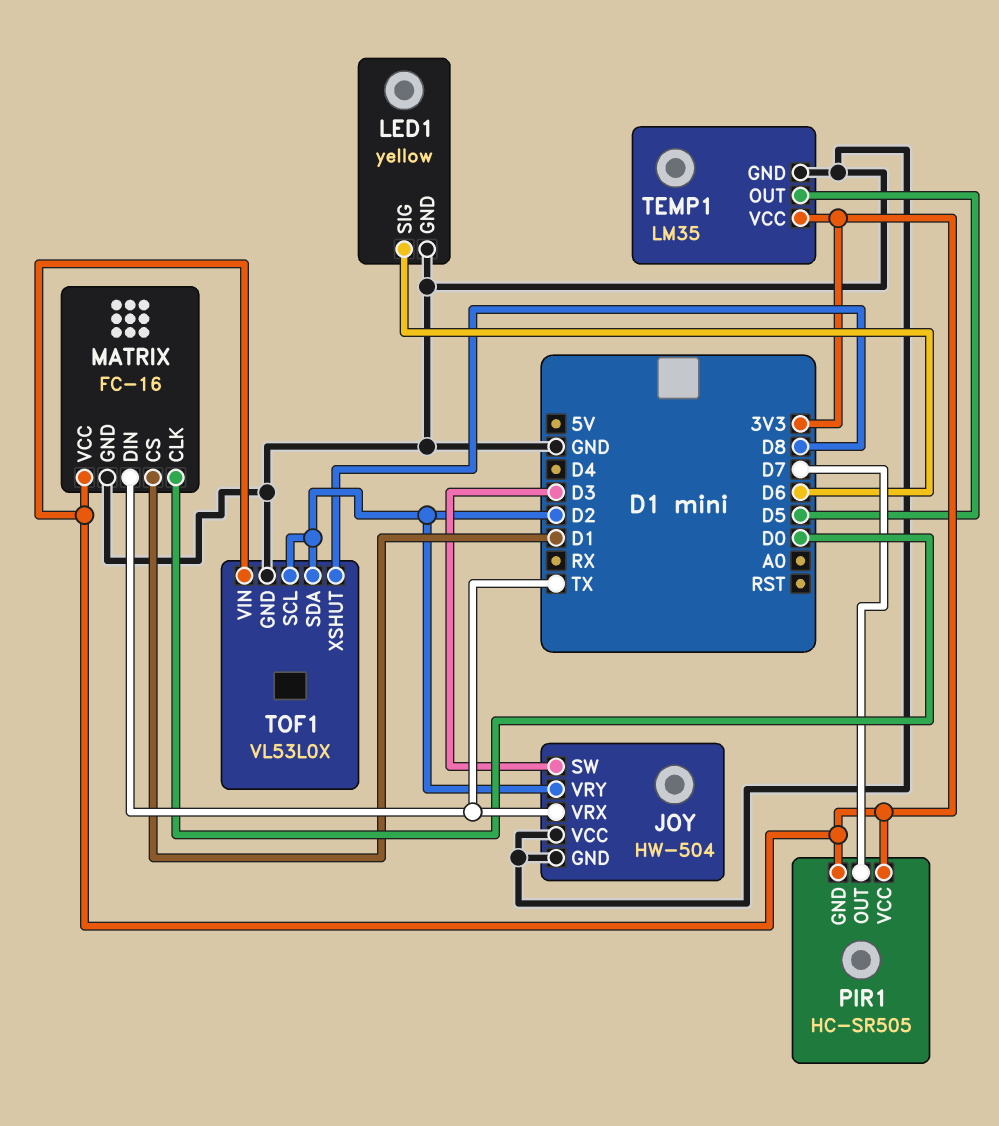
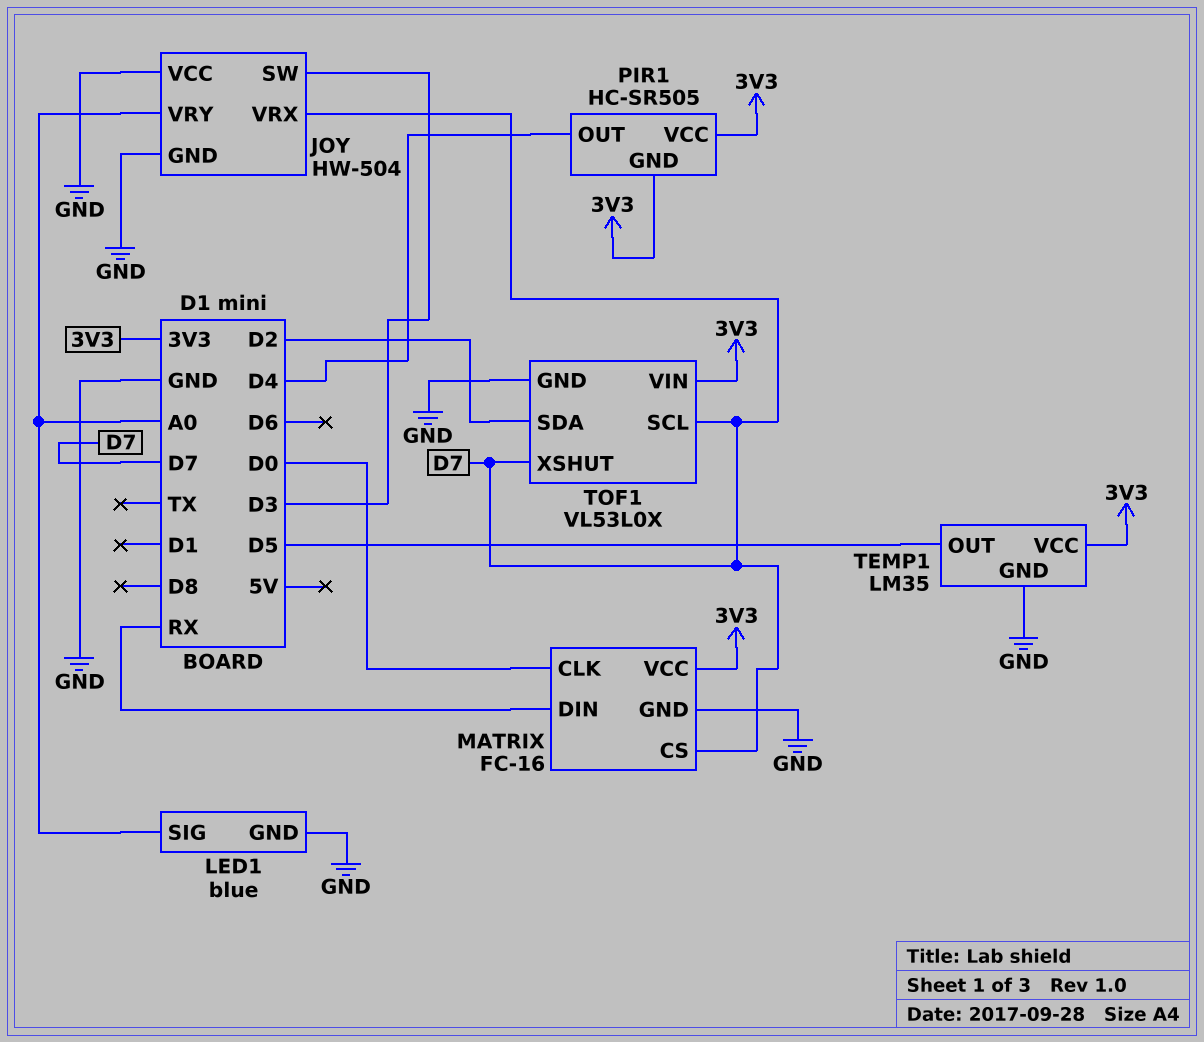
JOY pin VRX: TX -> D7
JOY pin VRY: D2 -> A0
LED1: yellow -> blue
LED1 pin SIG: D6 -> A0
MATRIX pin CS: D1 -> D7
MATRIX pin DIN: TX -> RX
PIR1 pin OUT: D7 -> D4
TOF1 pin SCL: D2 -> D7
TOF1 pin XSHUT: D8 -> D7

